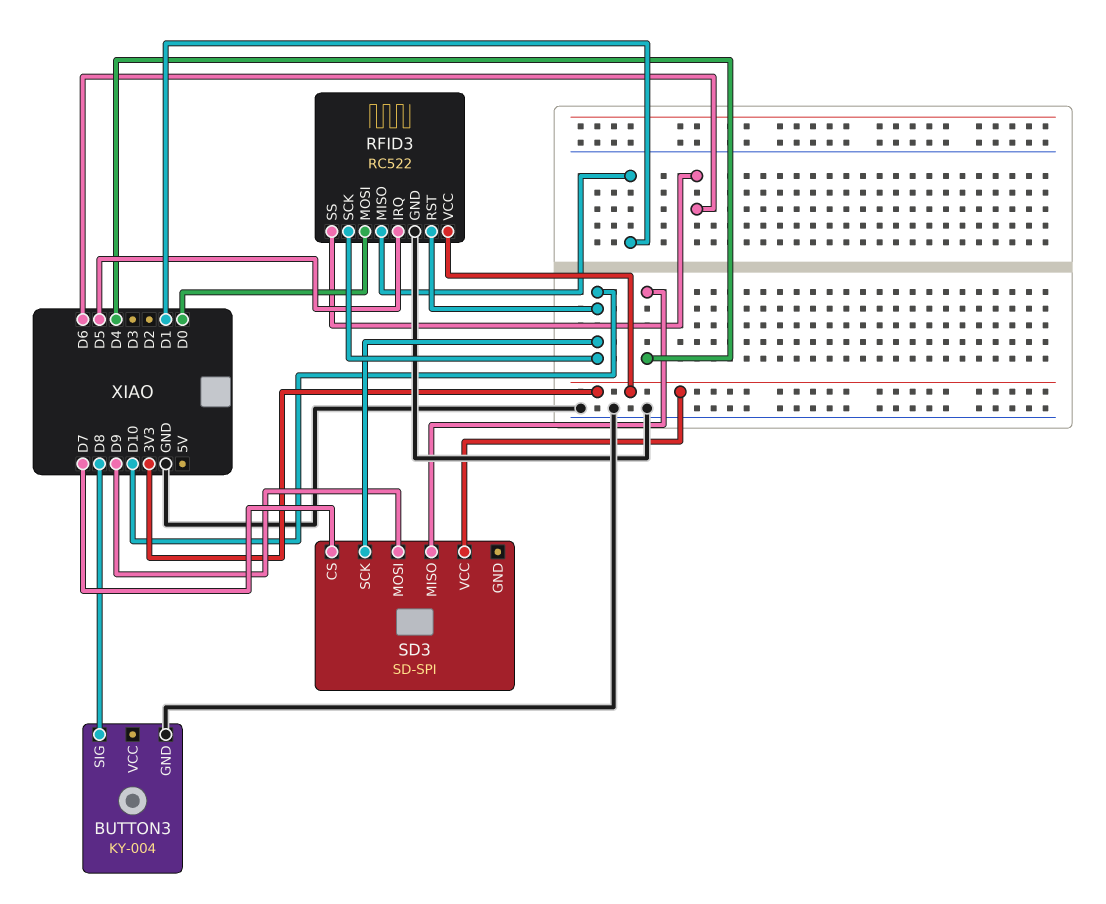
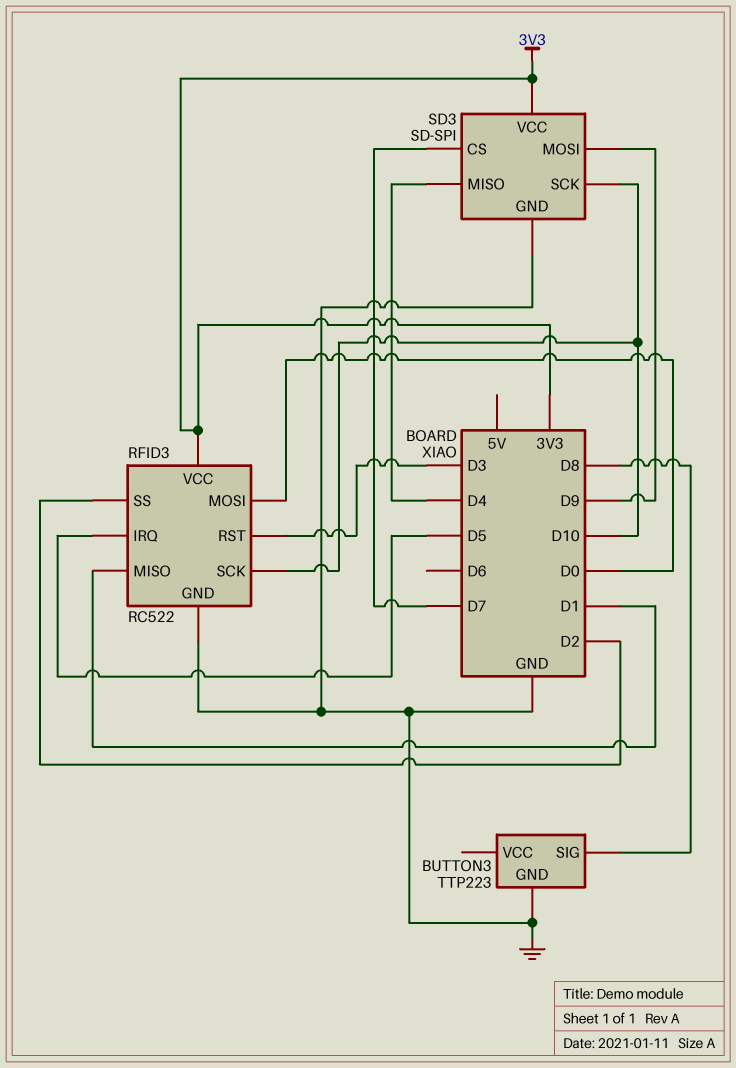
BUTTON3: KY-004 -> TTP223
RFID3 pin RST: D10 -> D3
RFID3 pin SS: D6 -> D2
SD3 pin GND: none -> GND

